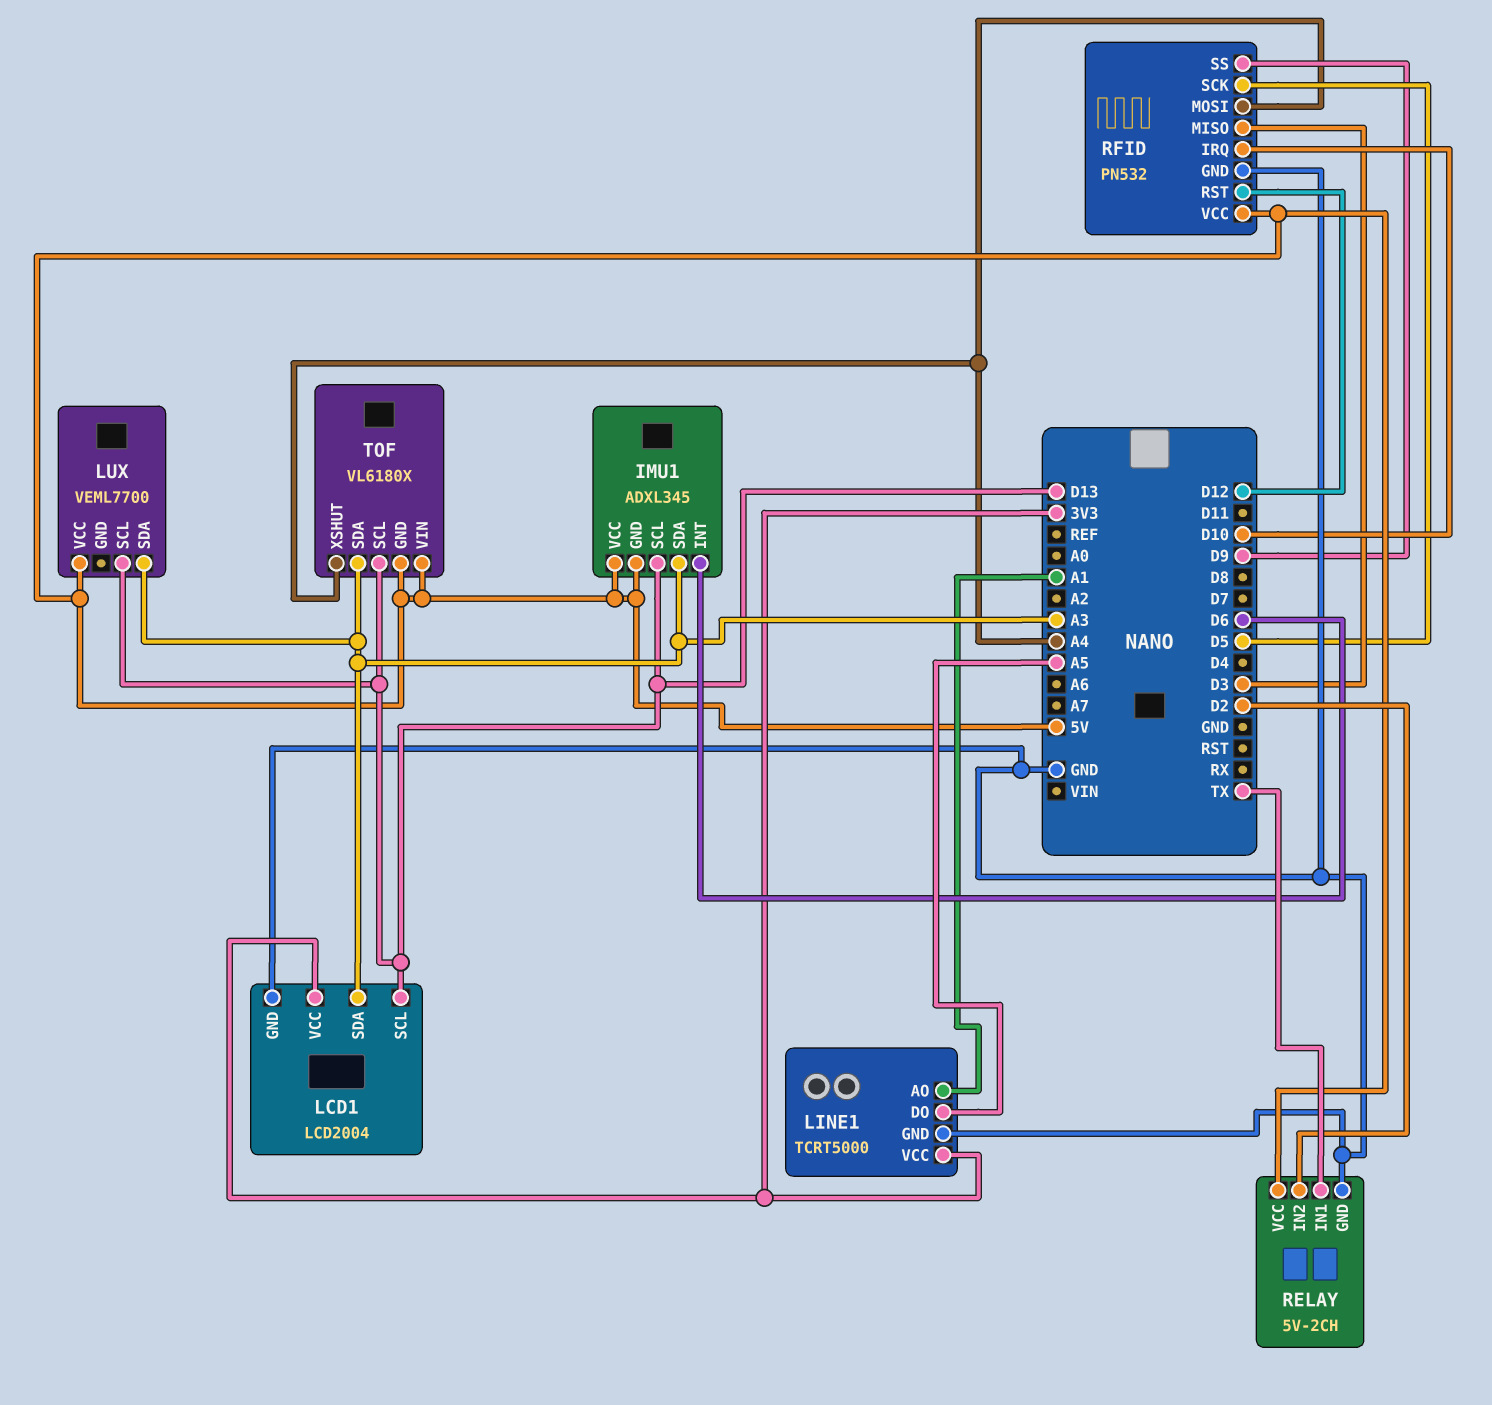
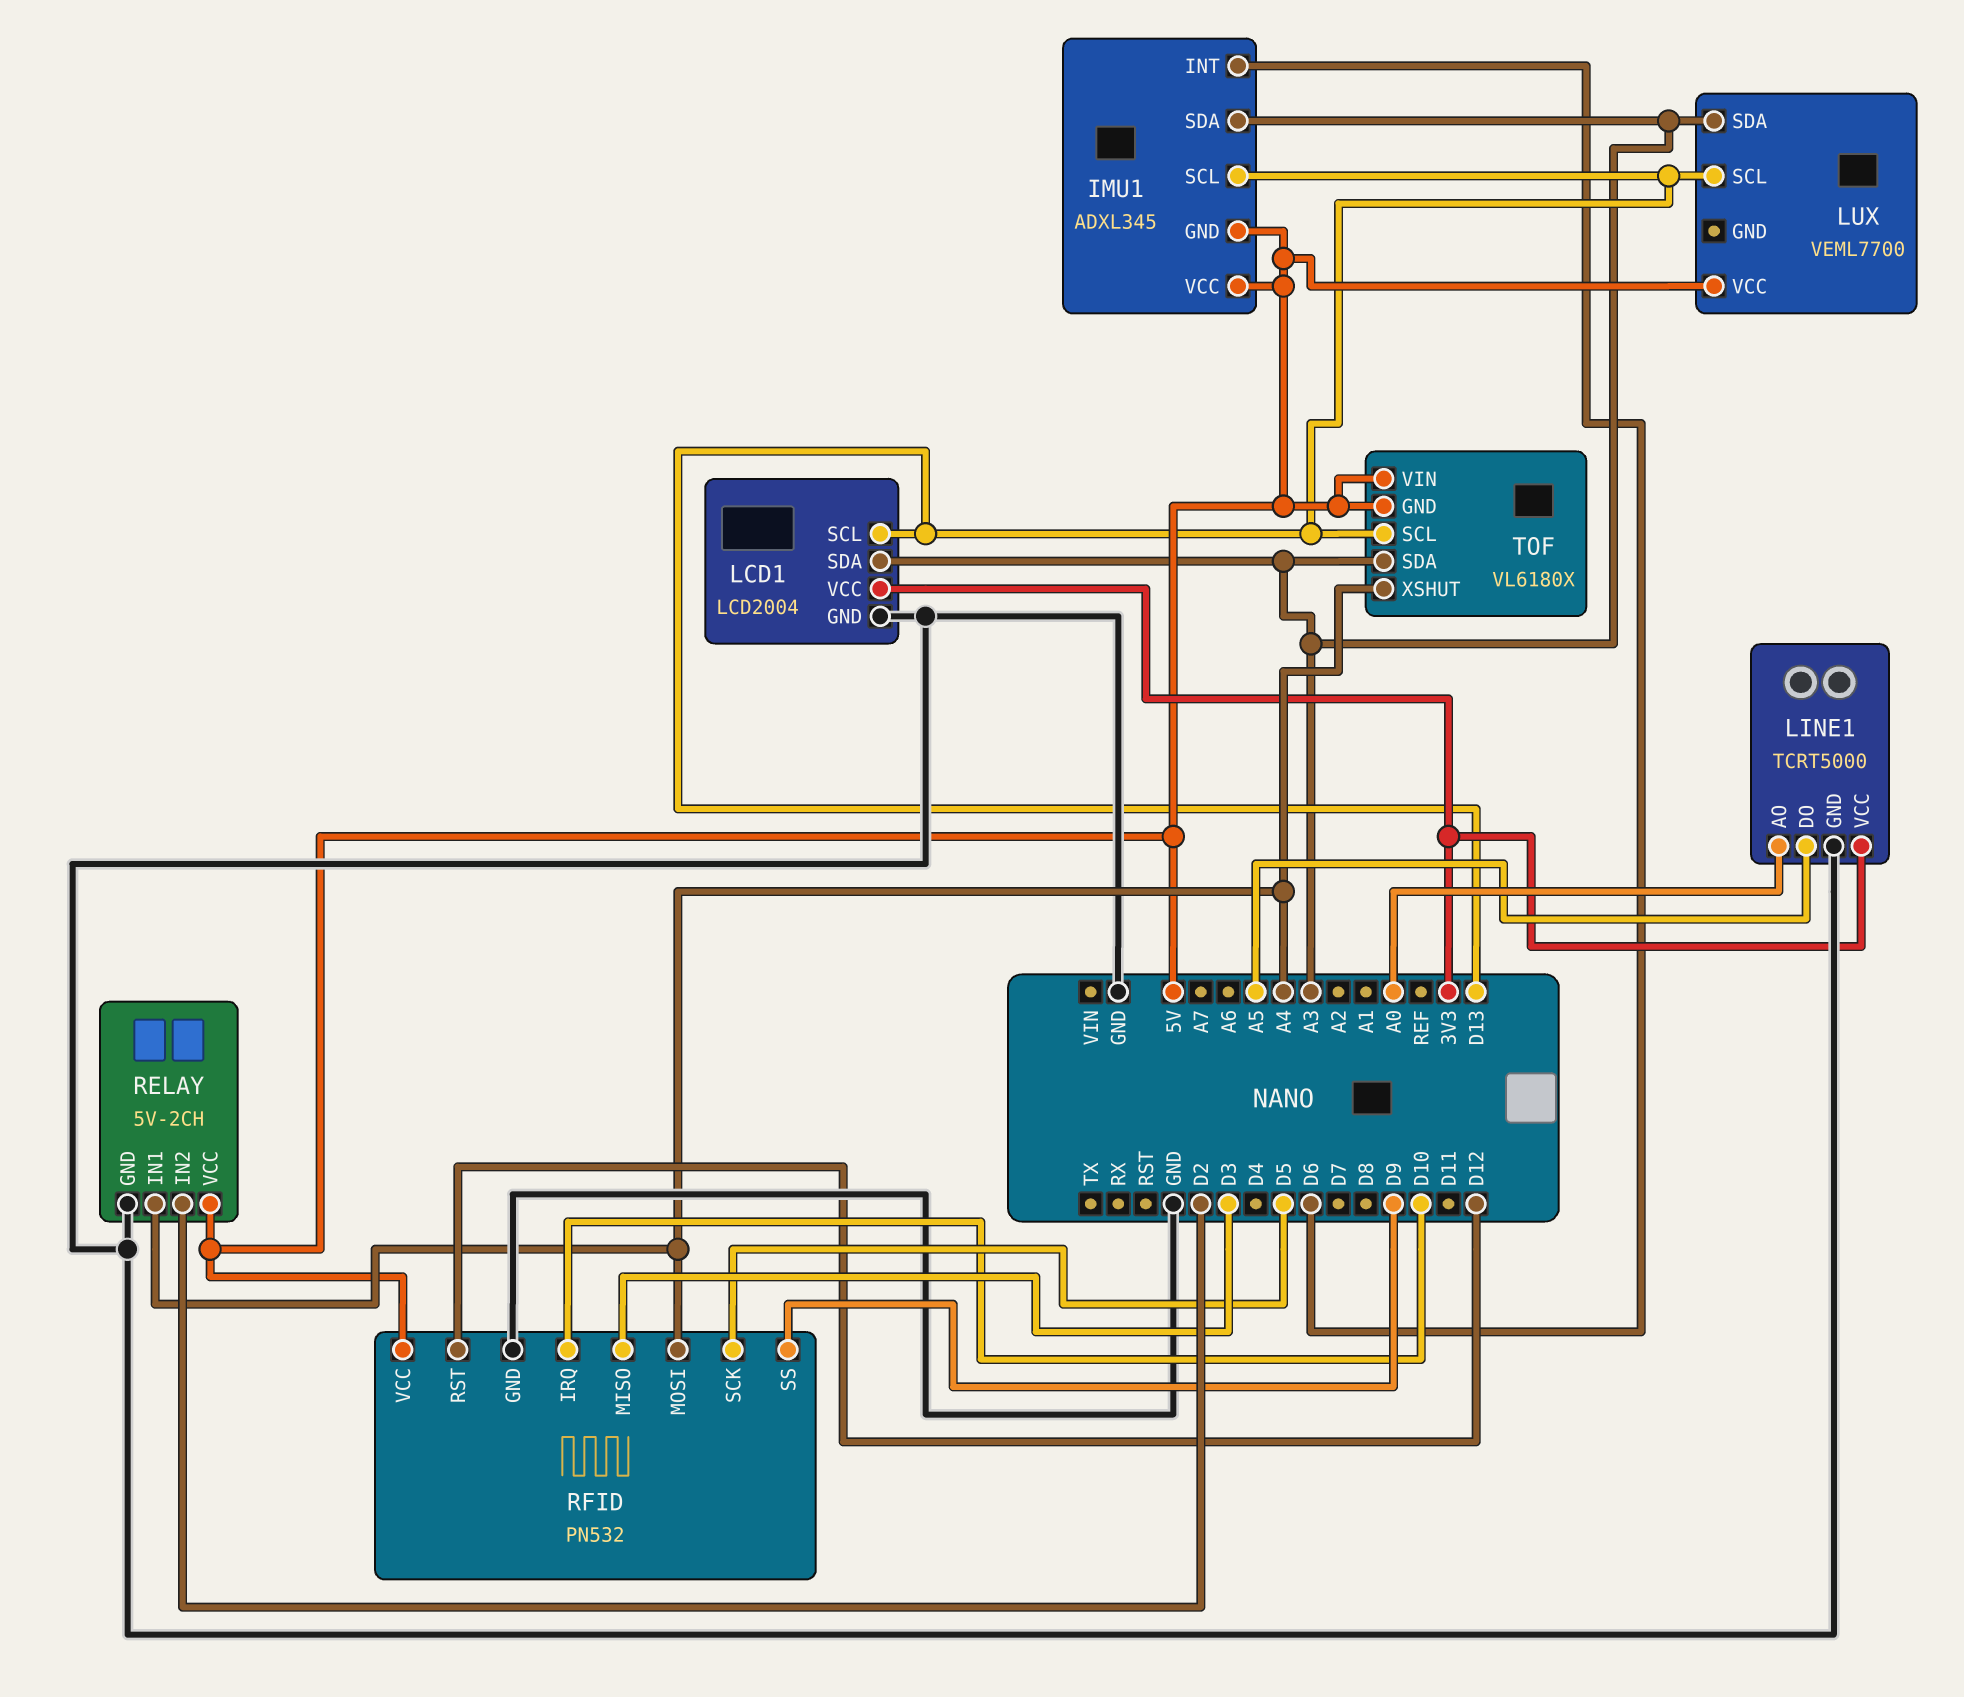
LINE1 pin AO: A1 -> A0
RELAY pin IN1: TX -> A4

